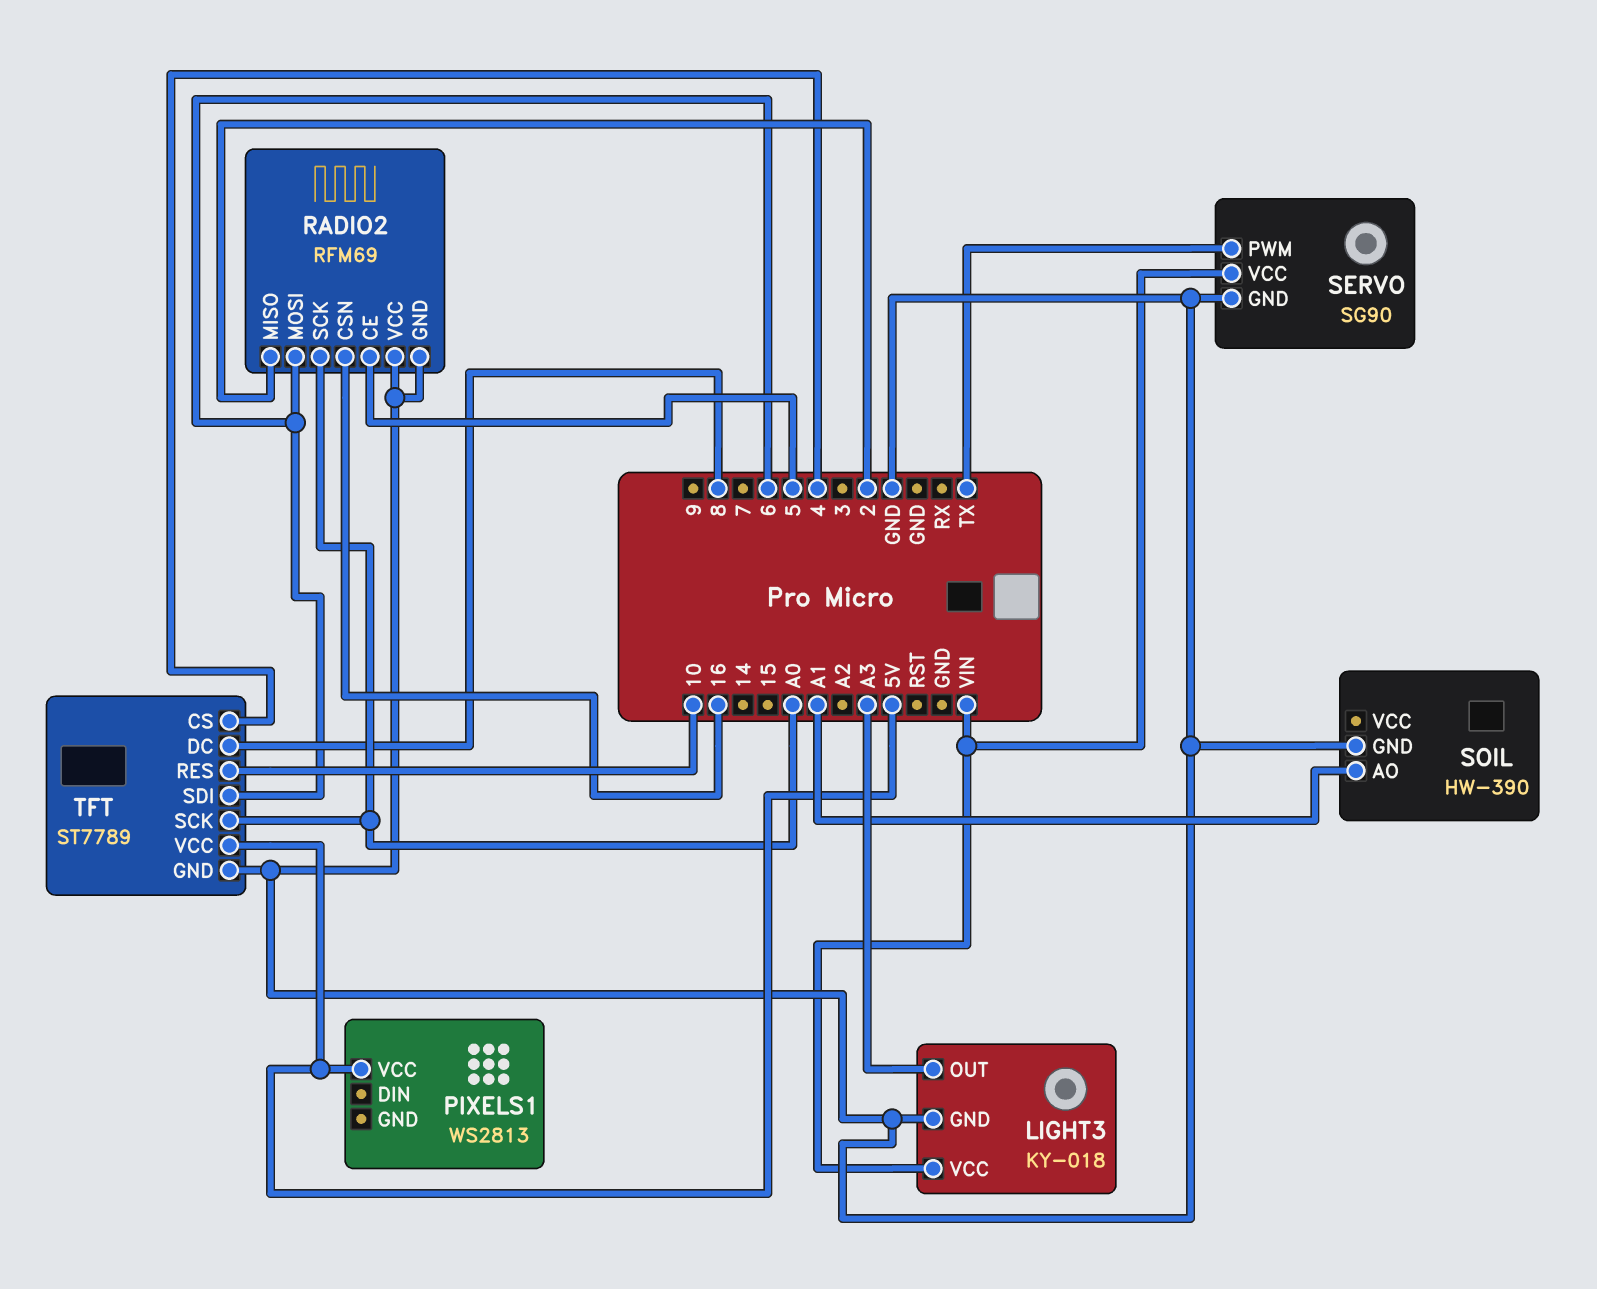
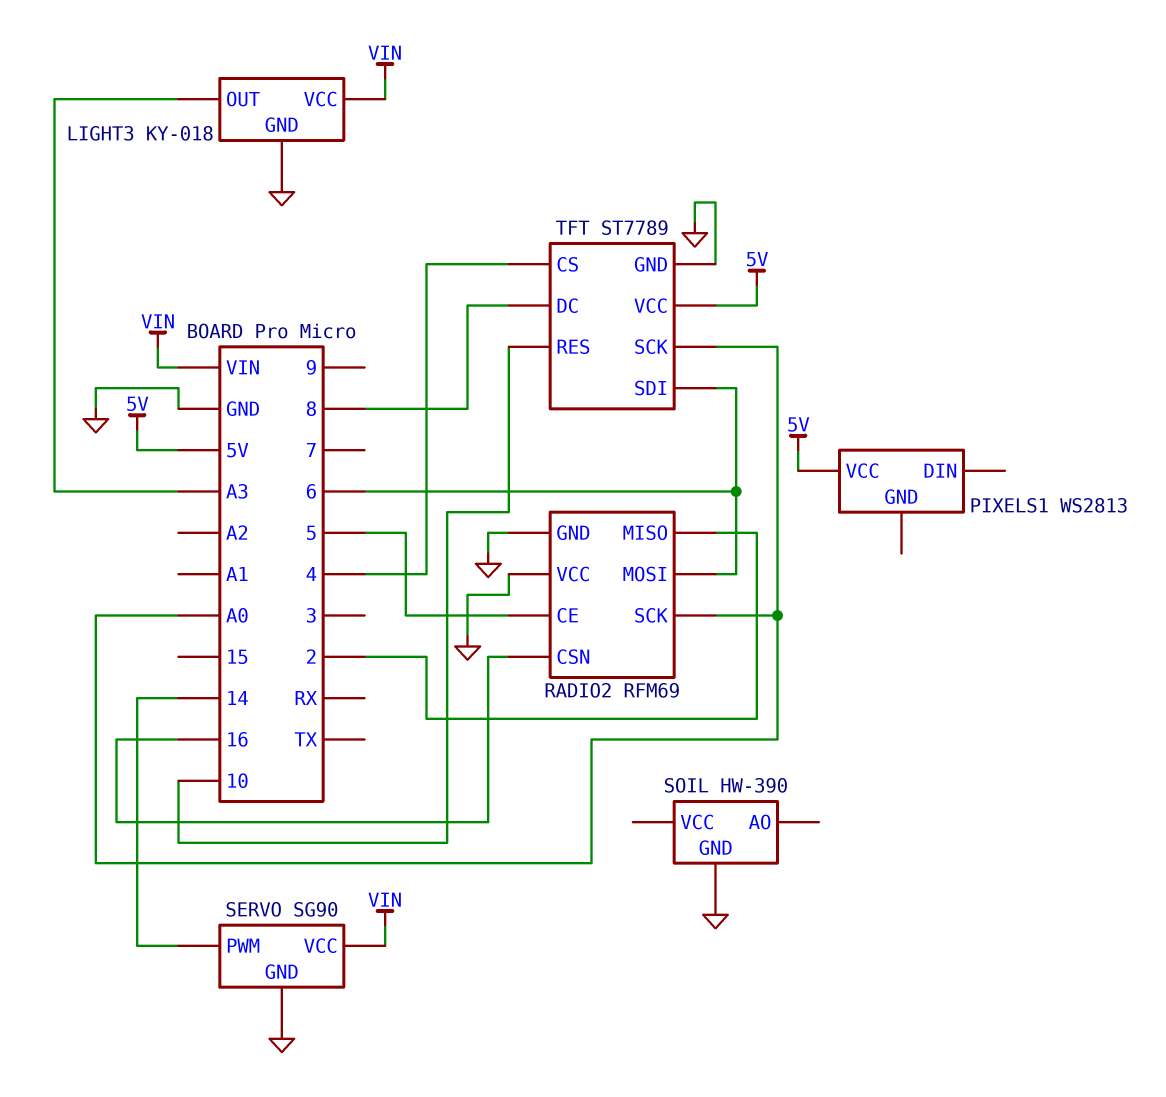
SERVO pin PWM: TX -> 14
SOIL pin AO: A1 -> none

